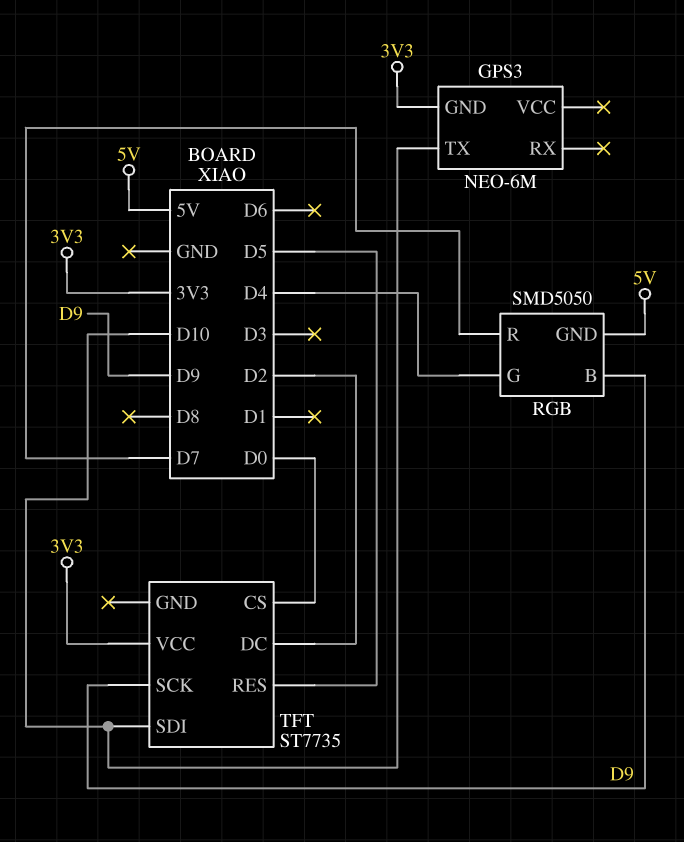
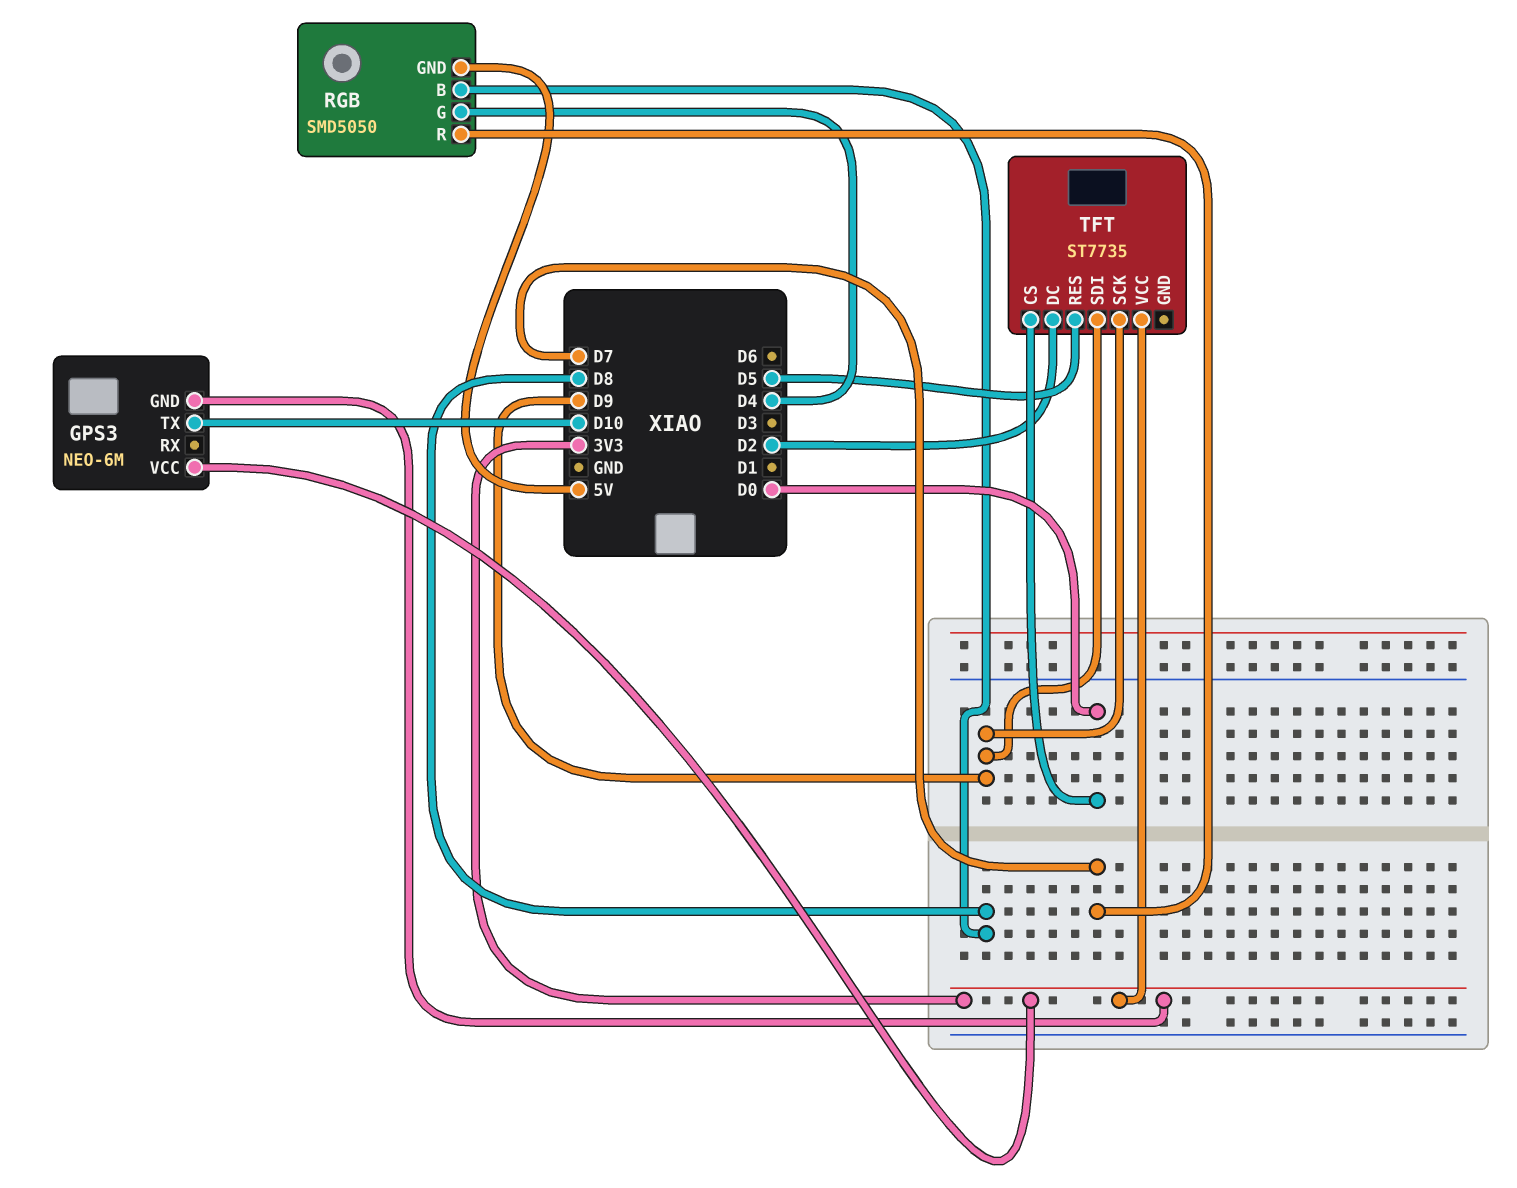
GPS3 pin VCC: none -> 3V3
RGB pin B: D9 -> D8
TFT pin SDI: D10 -> D9

